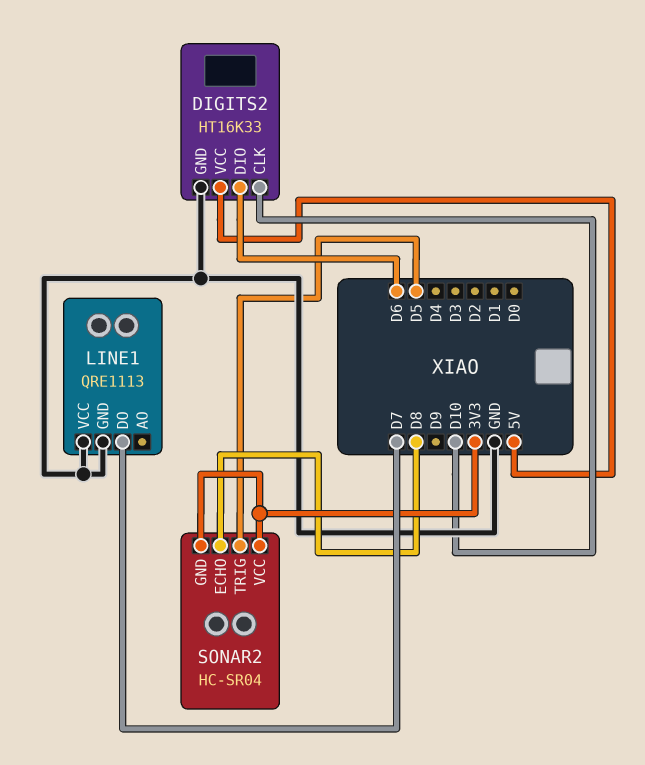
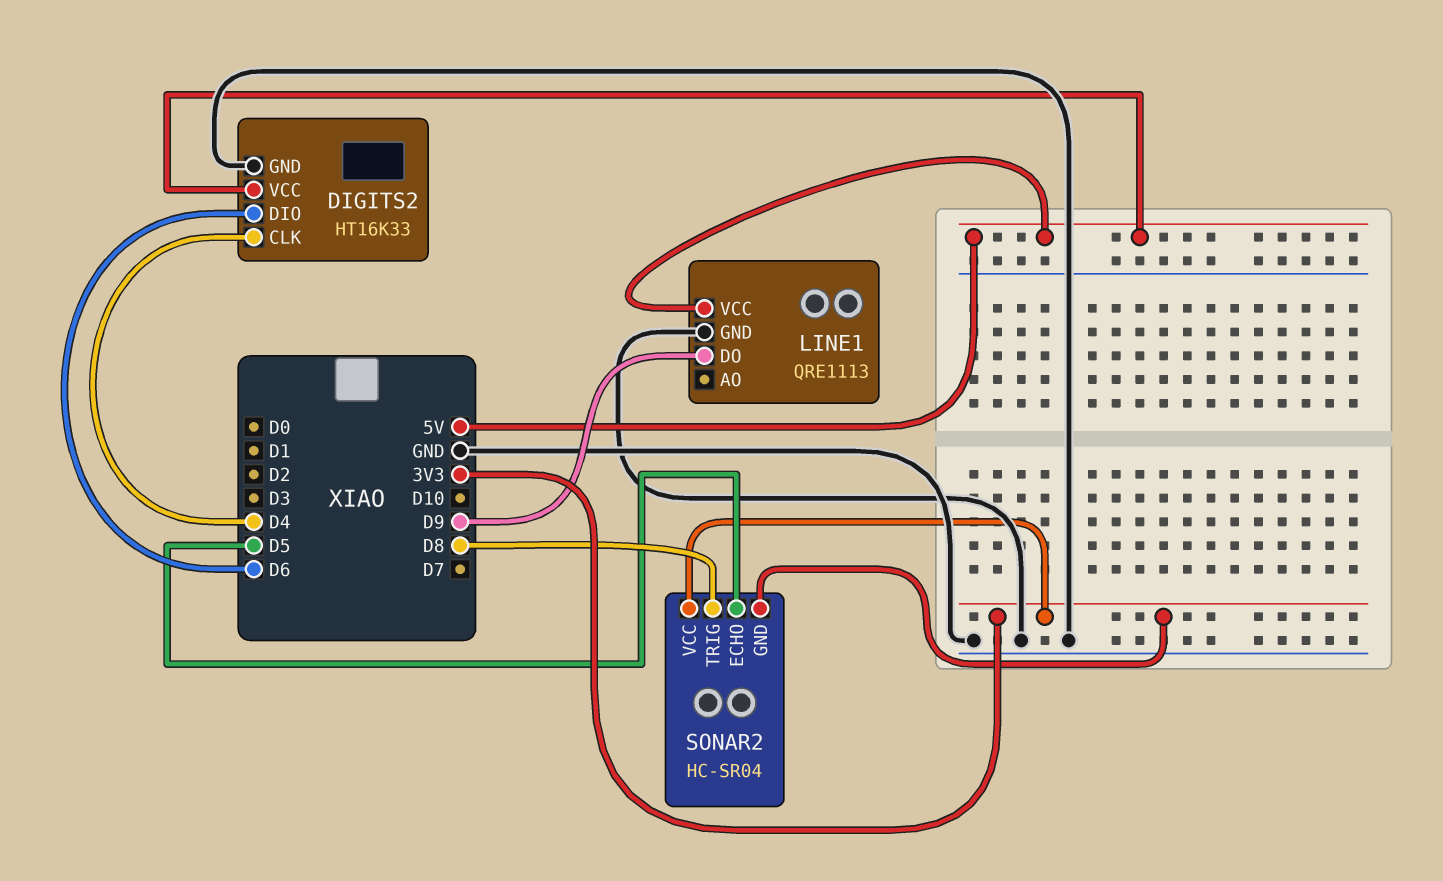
DIGITS2 pin CLK: D10 -> D4
LINE1 pin DO: D7 -> D9
LINE1 pin VCC: GND -> 5V
SONAR2 pin ECHO: D8 -> D5
SONAR2 pin TRIG: D5 -> D8

